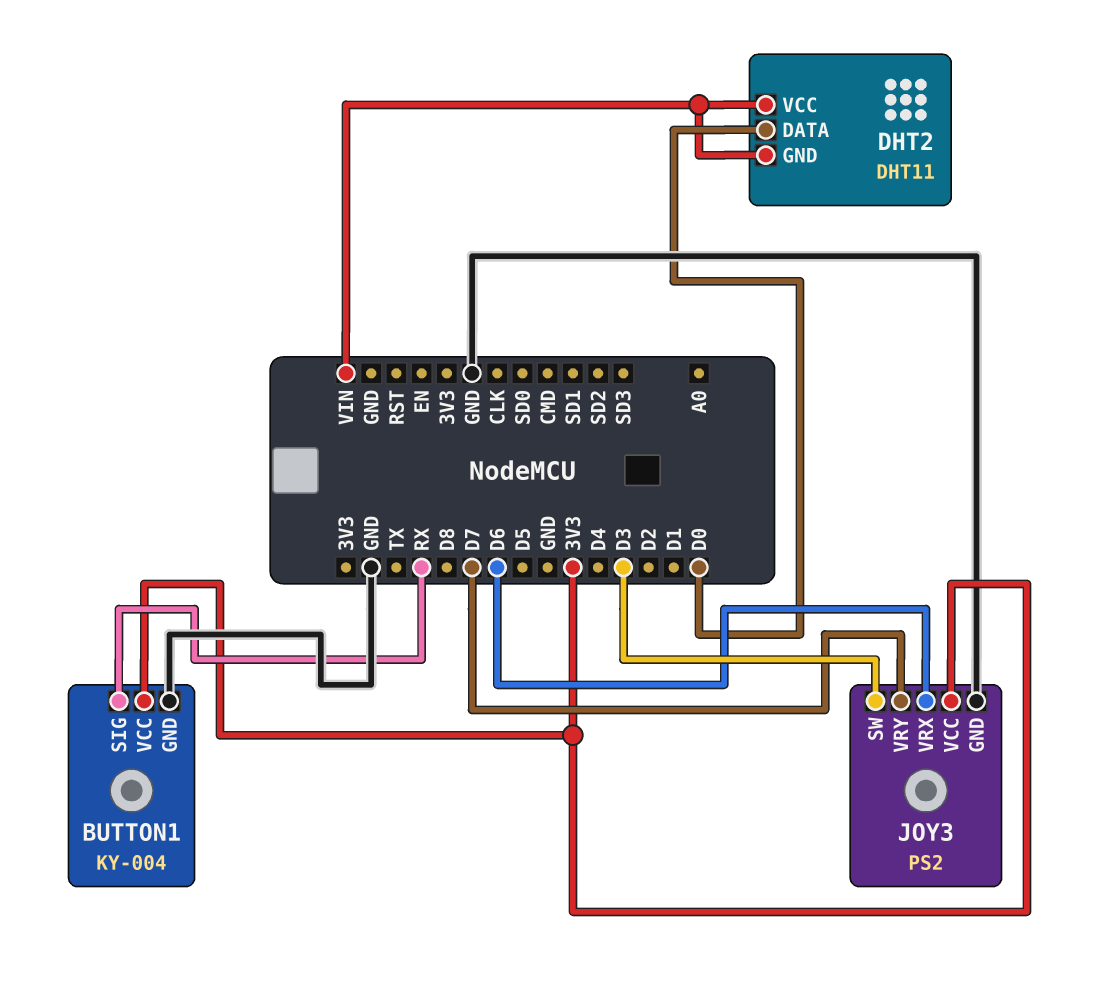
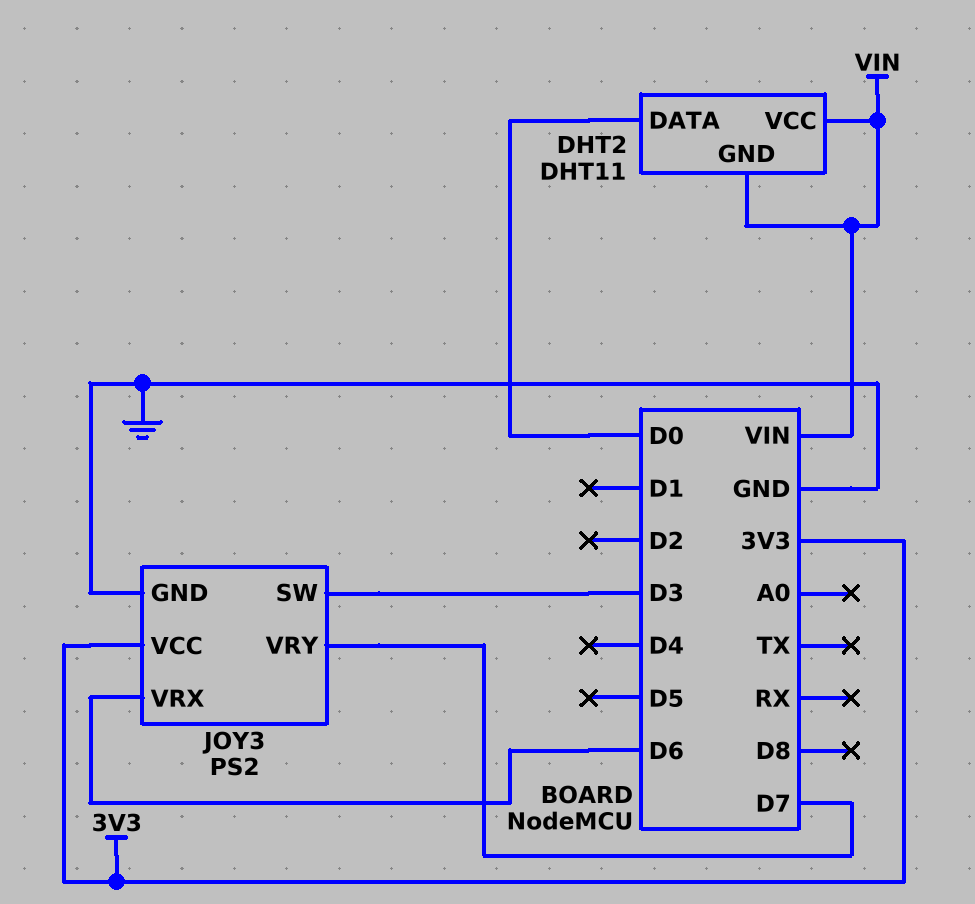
BUTTON1: KY-004 -> none
BUTTON1 pin GND: GND -> none
BUTTON1 pin SIG: RX -> none
BUTTON1 pin VCC: 3V3 -> none

